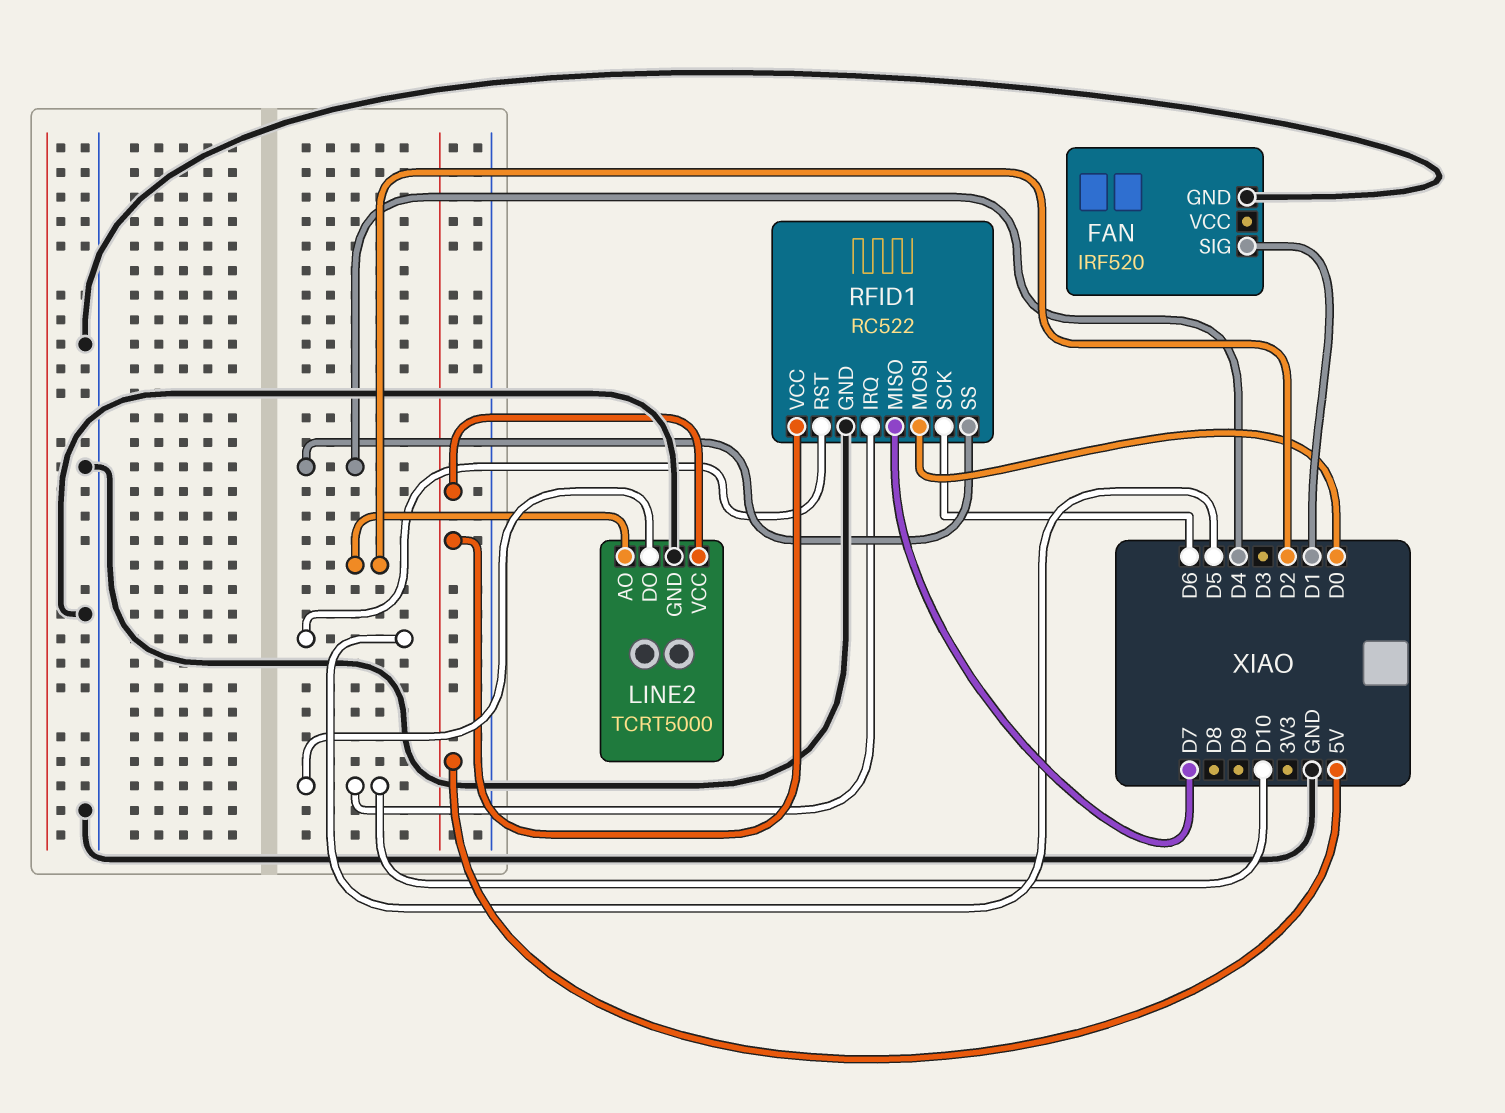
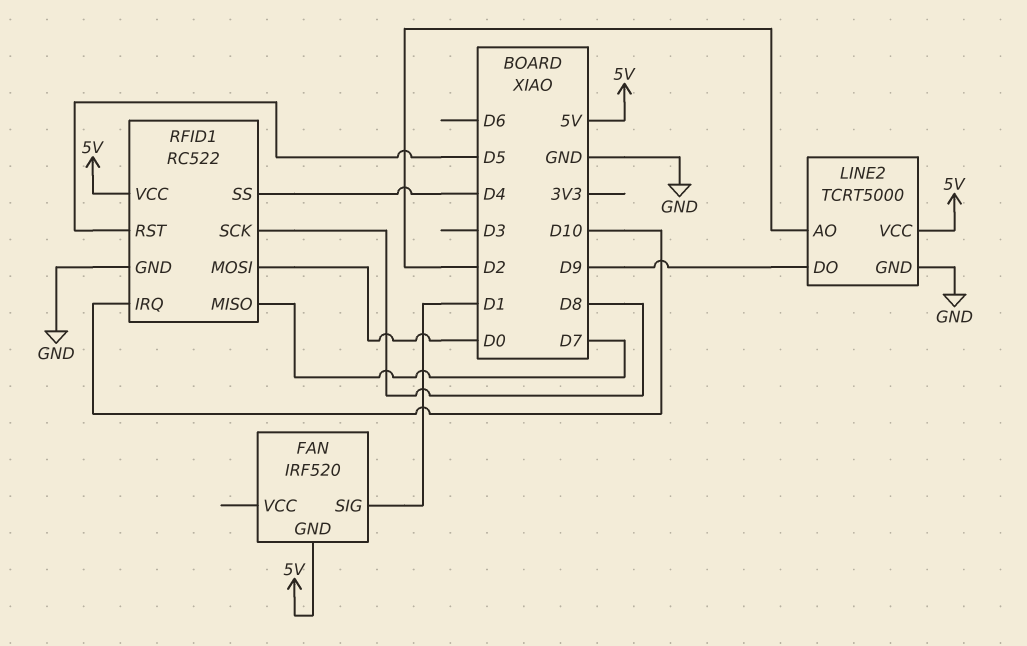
FAN pin GND: GND -> 5V
LINE2 pin DO: D10 -> D9
RFID1 pin SCK: D6 -> D8

